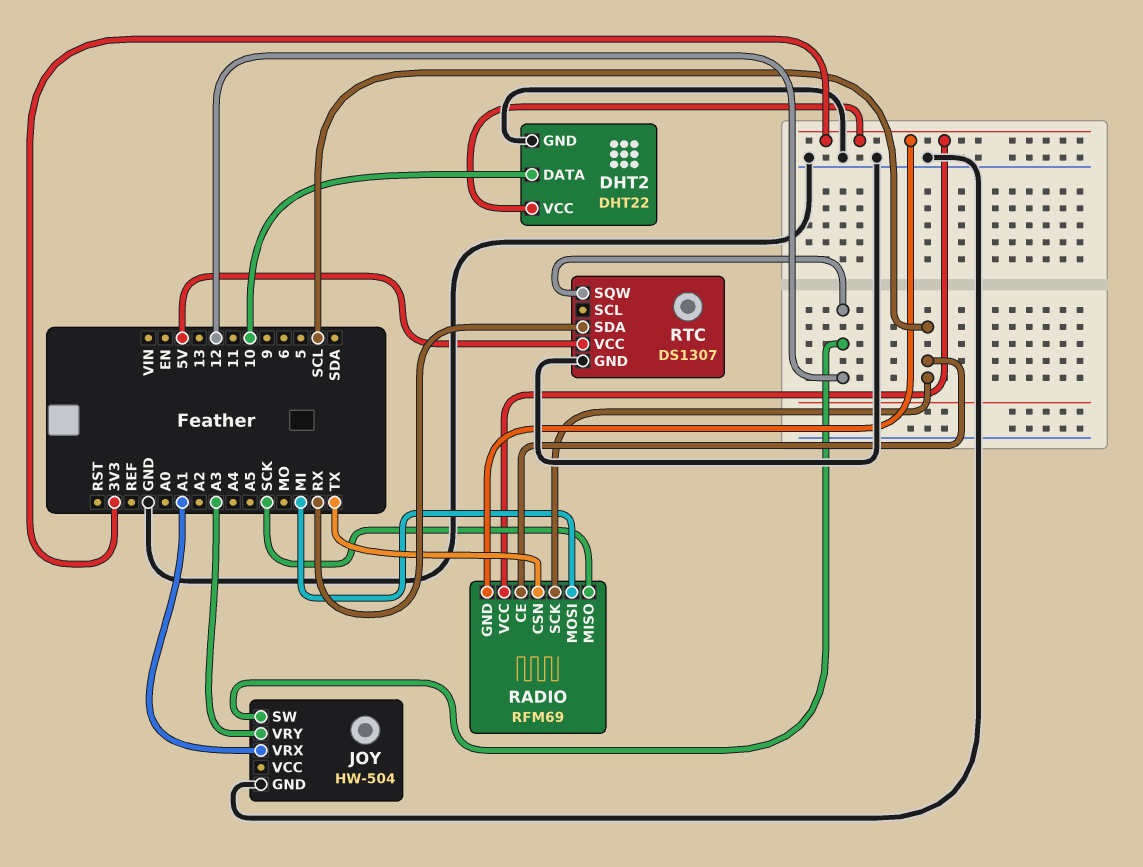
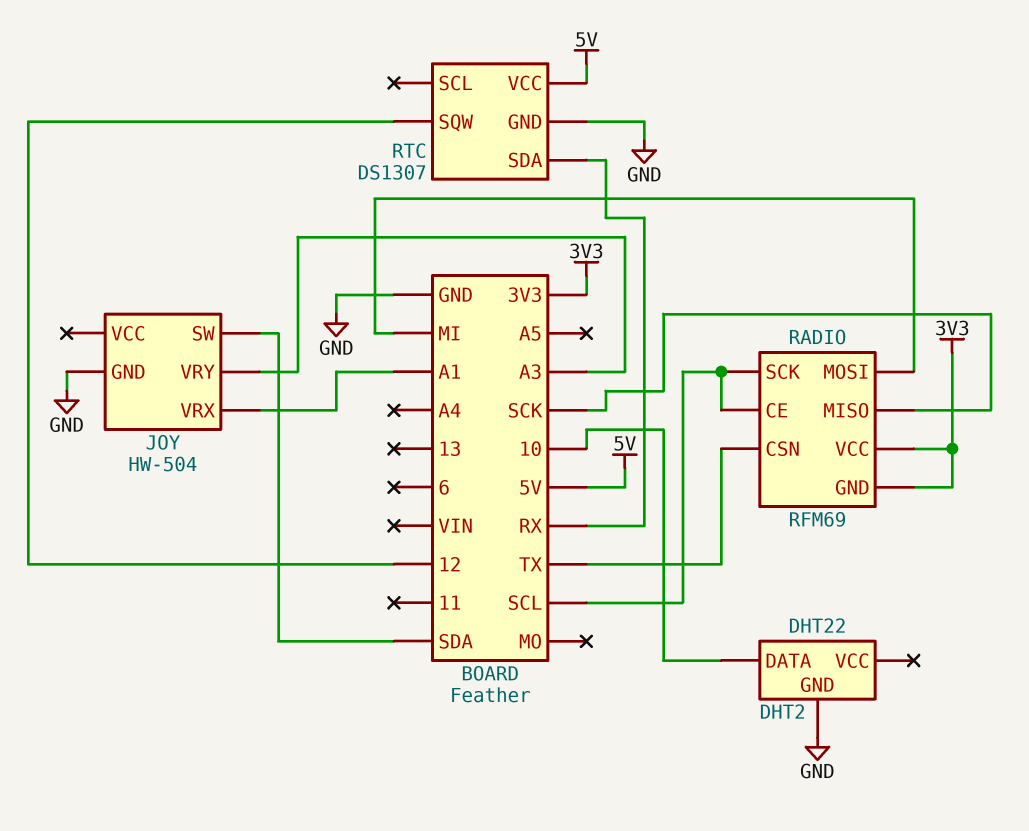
DHT2 pin VCC: 3V3 -> none
JOY pin SW: 12 -> SDA

